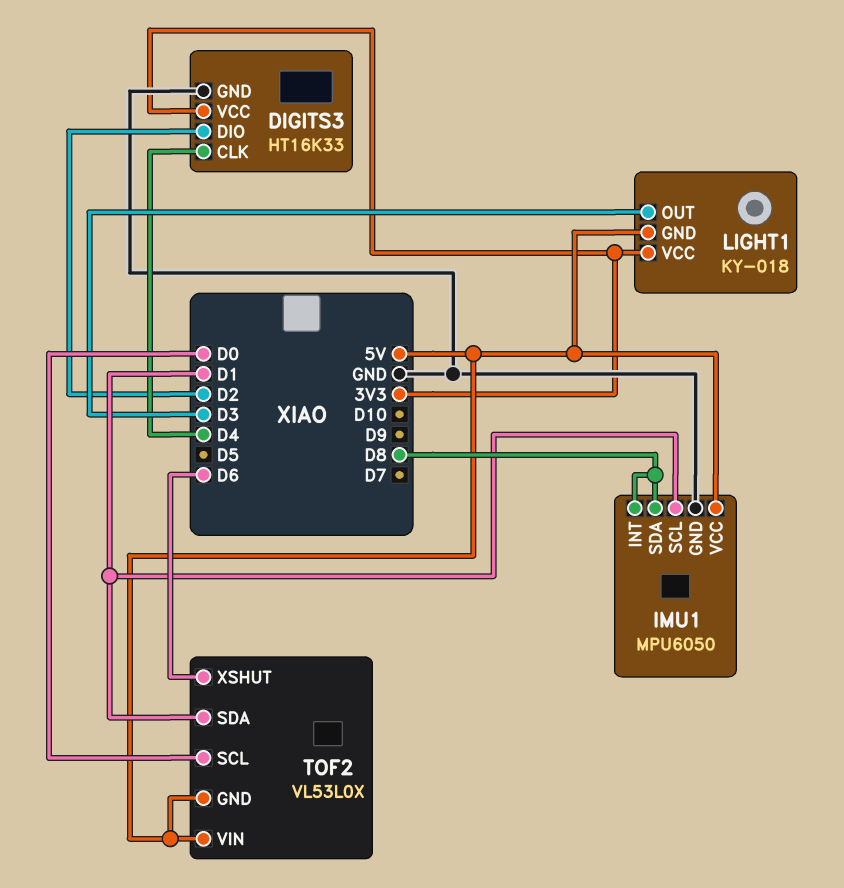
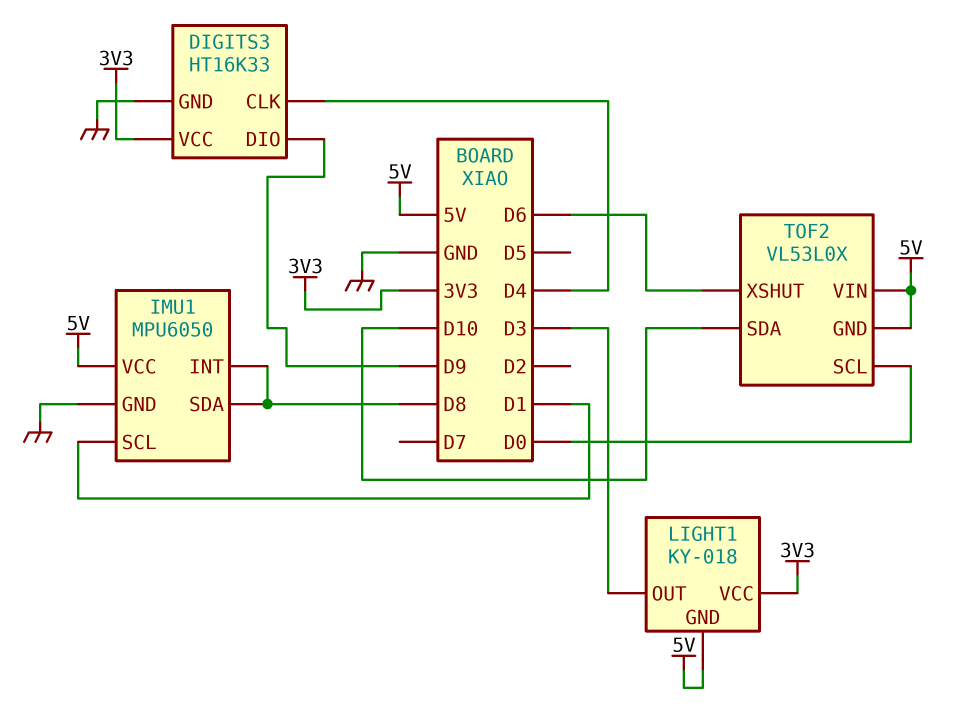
DIGITS3 pin DIO: D2 -> D9
TOF2 pin SDA: D1 -> D10

